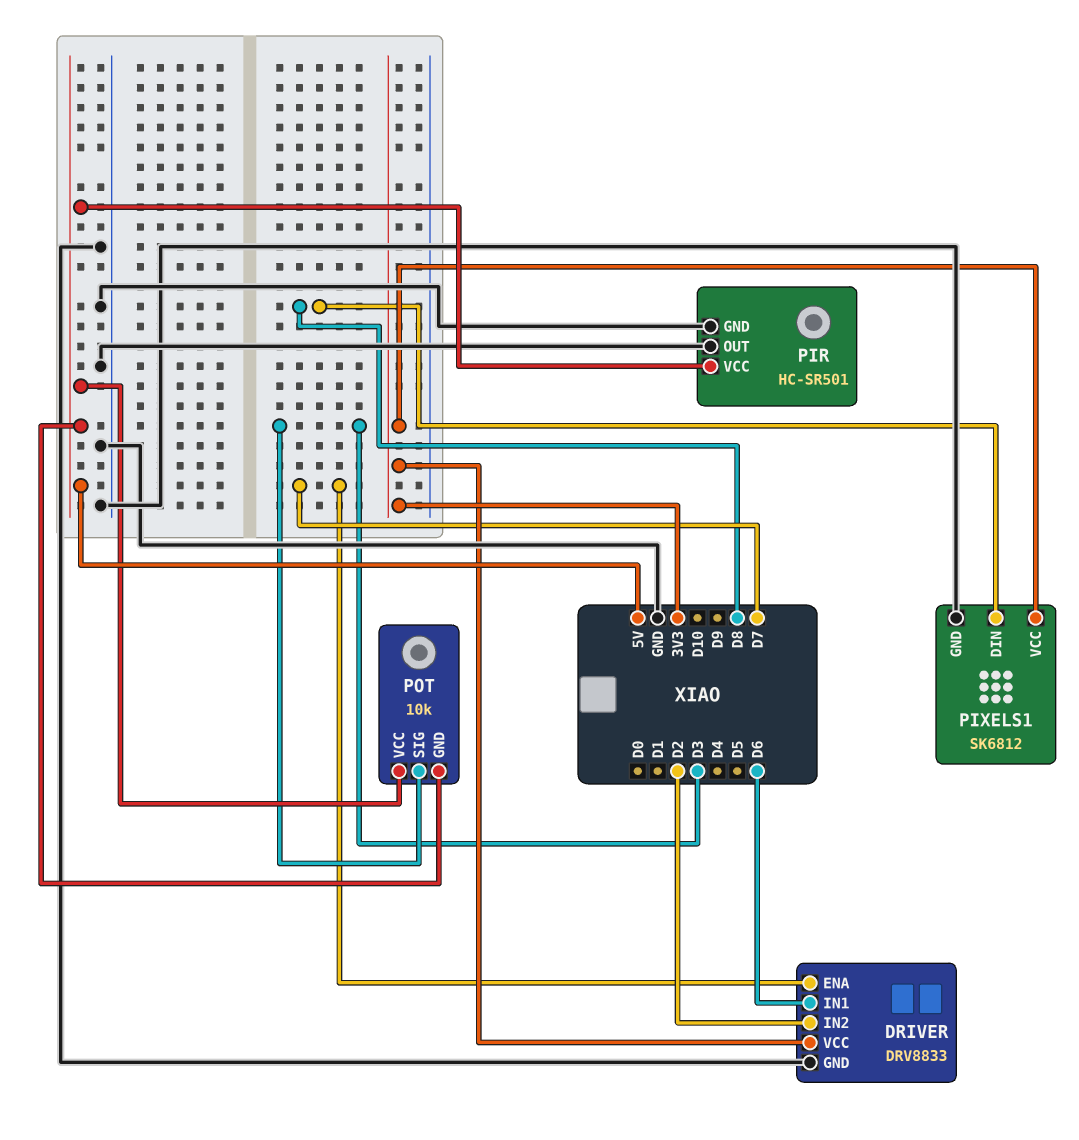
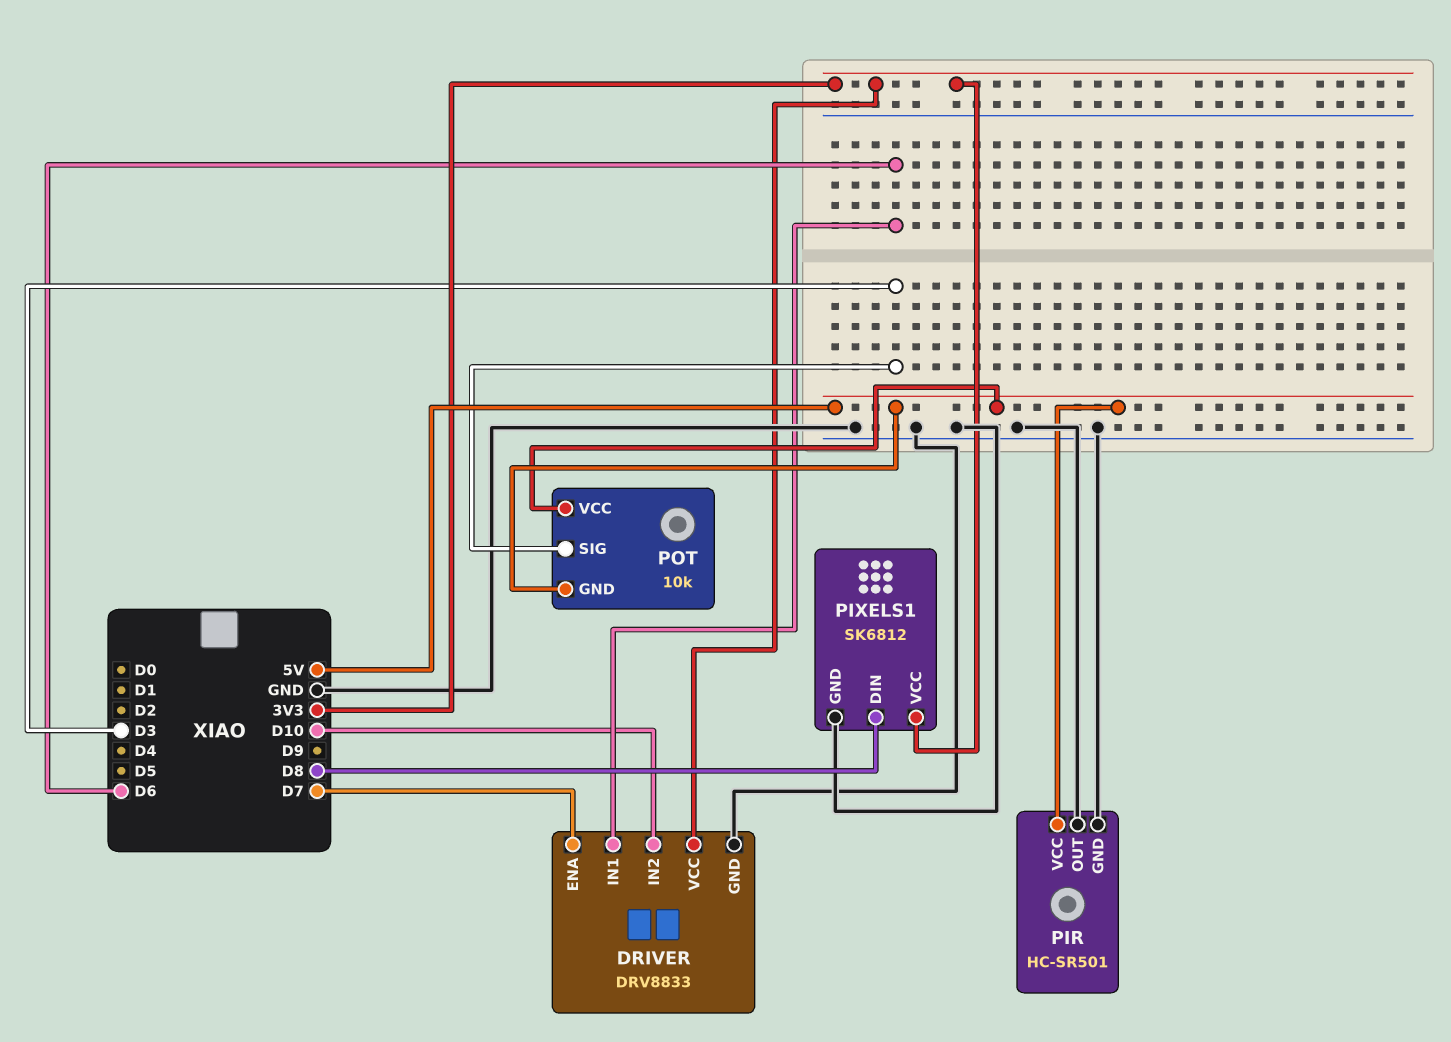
DRIVER pin IN2: D2 -> D10

